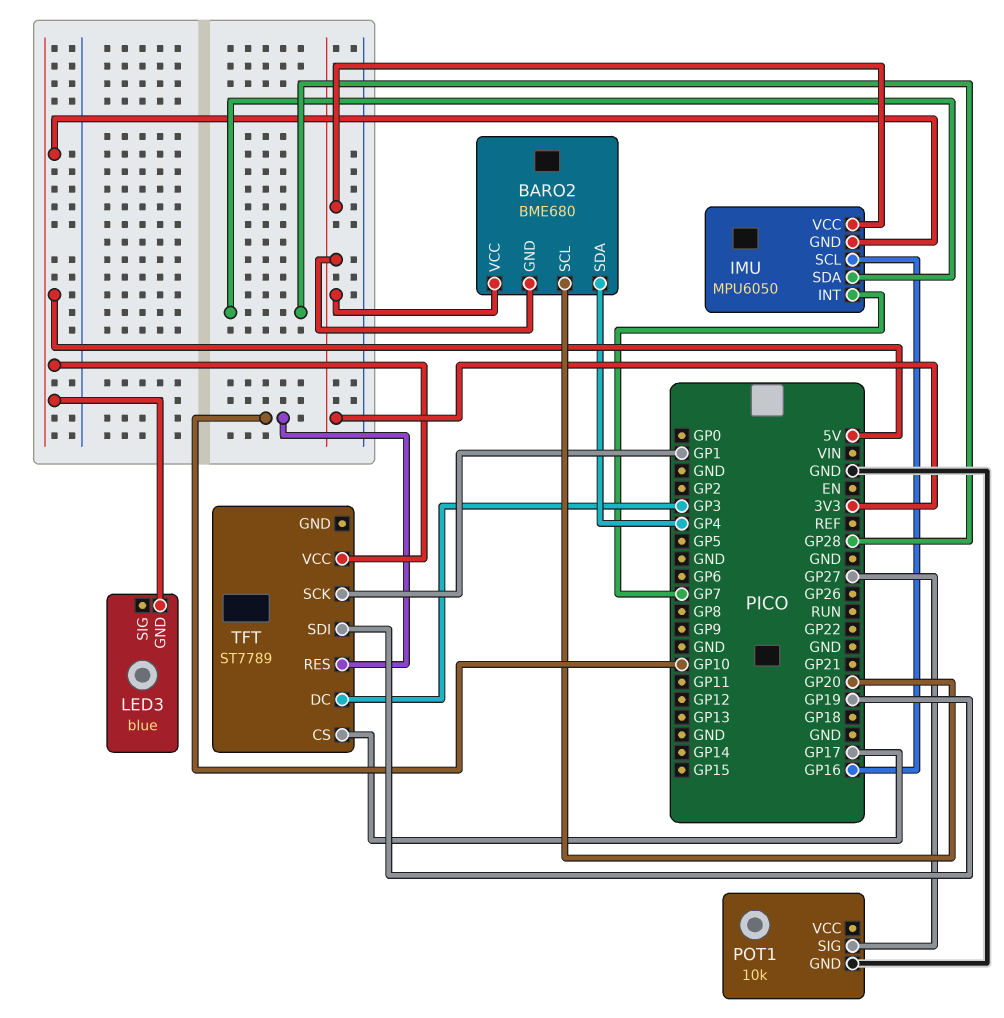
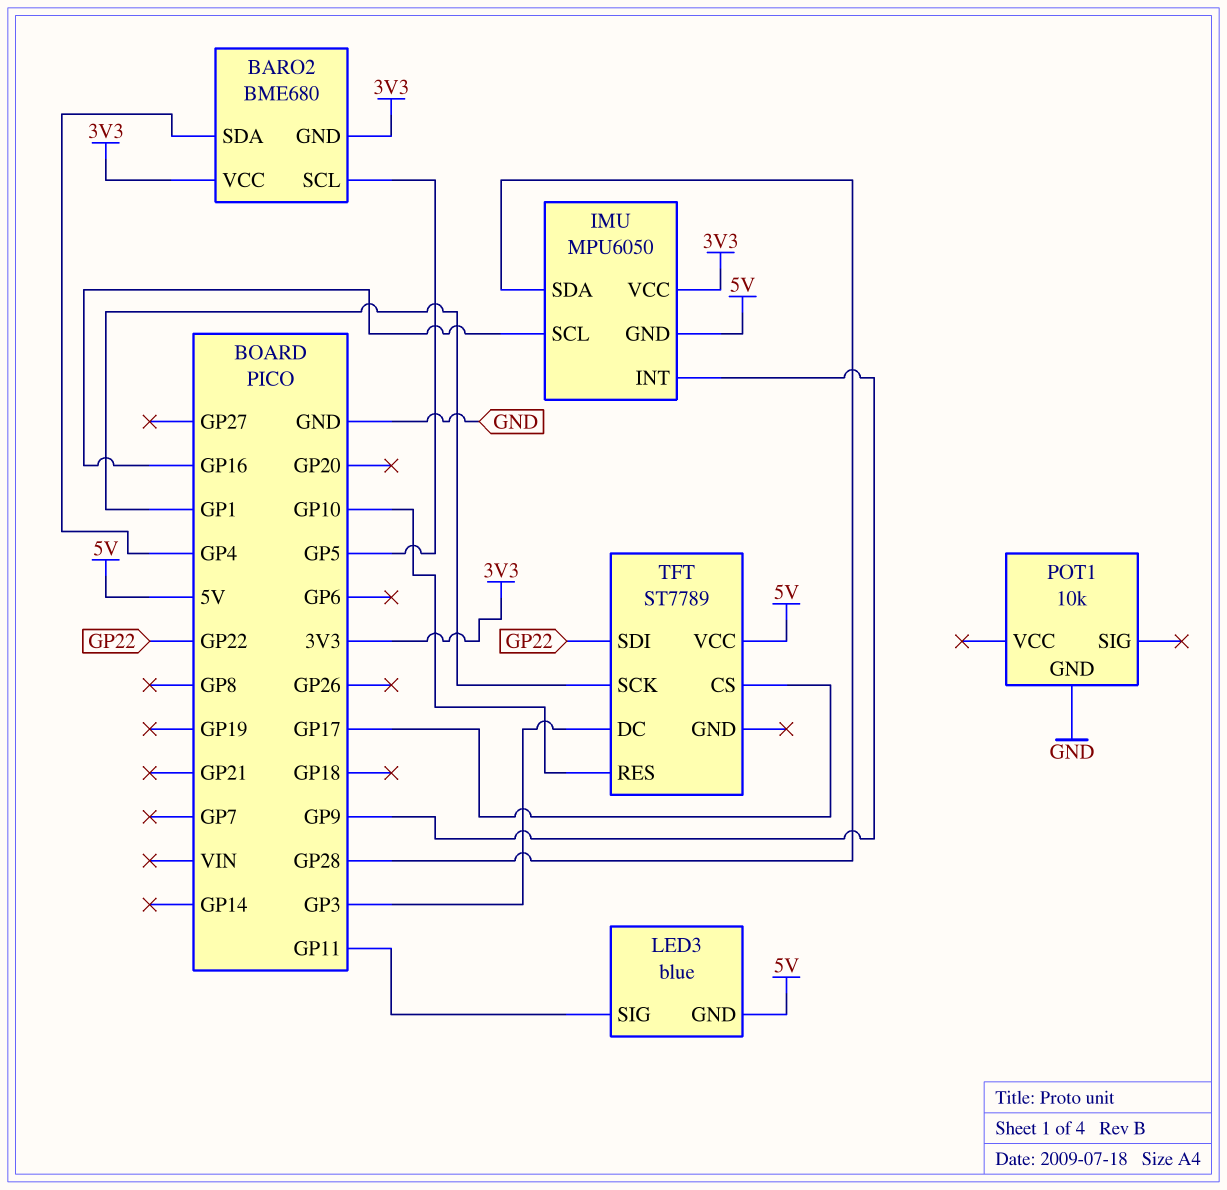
BARO2 pin SCL: GP20 -> GP5
IMU pin INT: GP7 -> GP9
LED3 pin SIG: none -> GP11
POT1 pin SIG: GP27 -> none
TFT pin SDI: GP19 -> GP22

